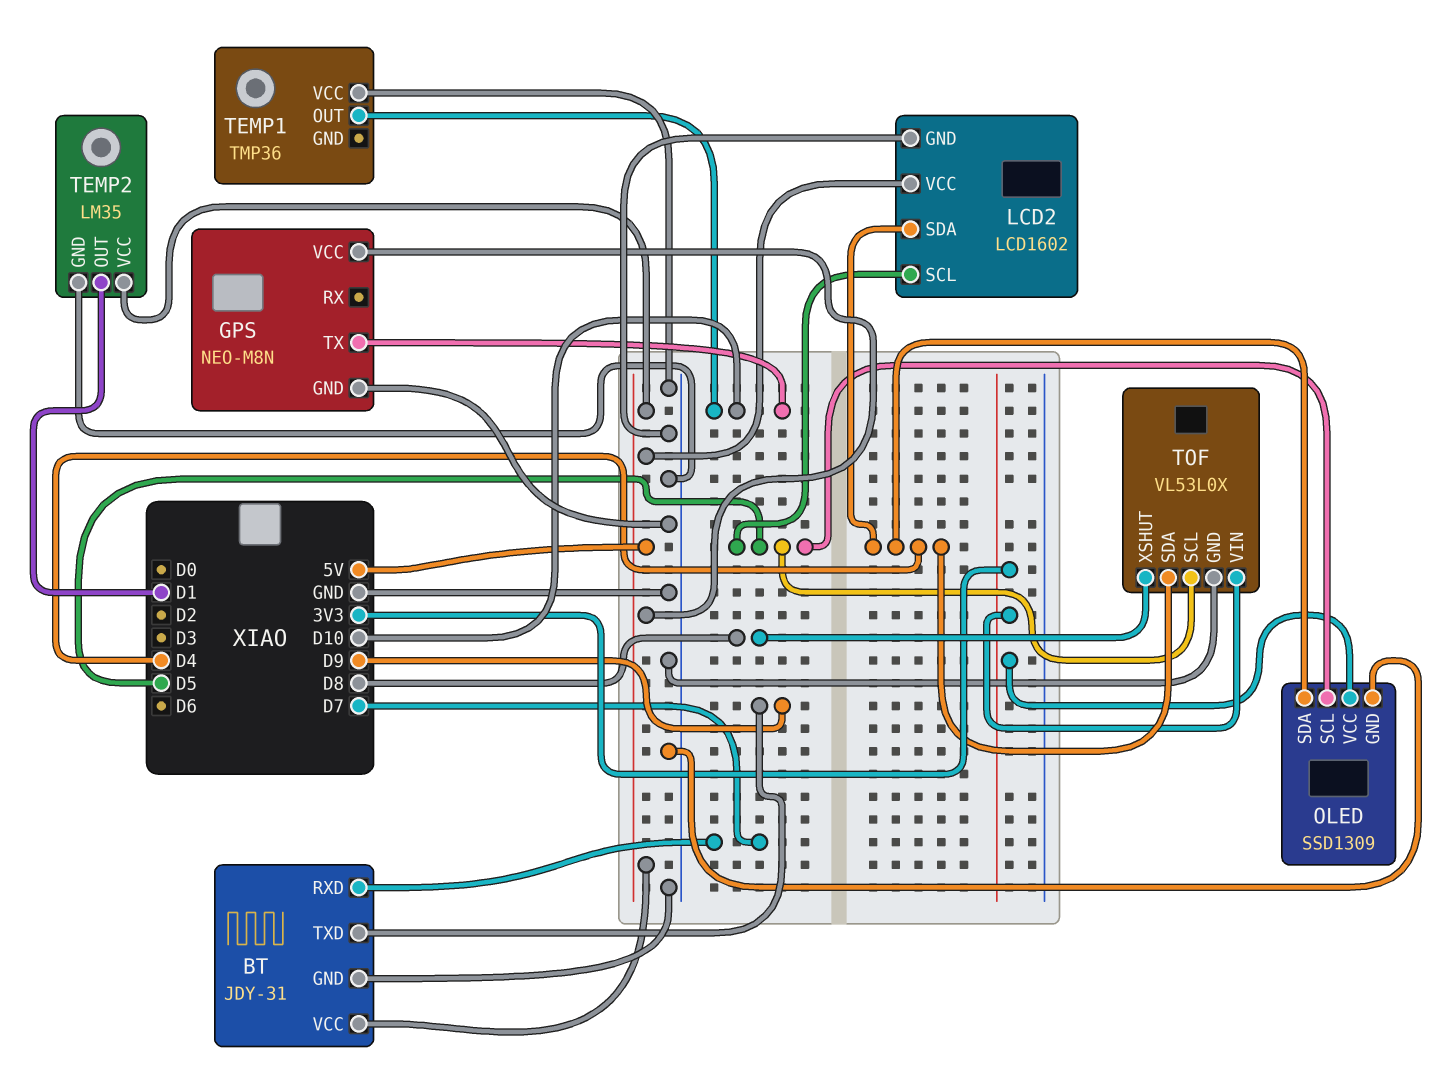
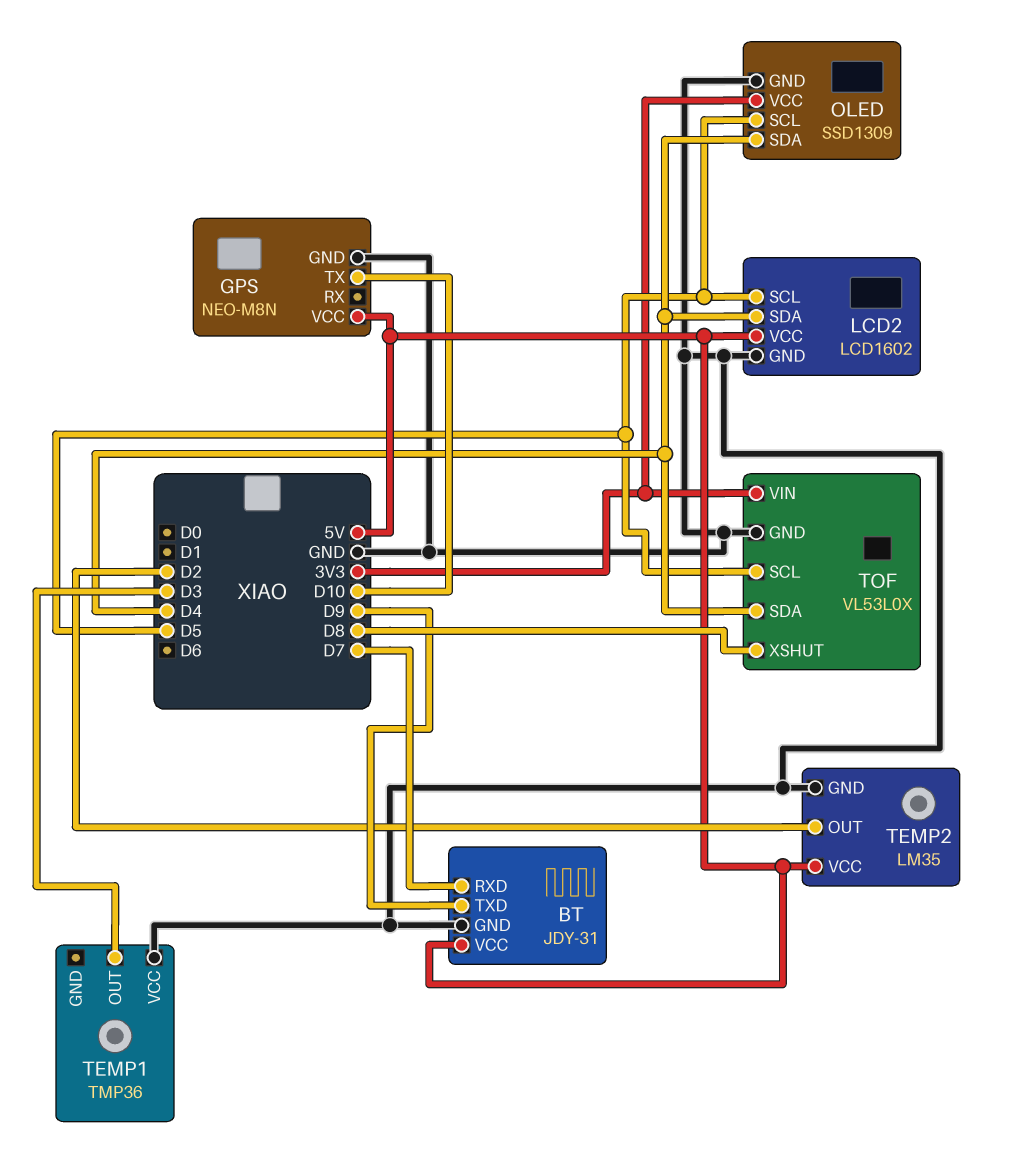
TEMP1 pin OUT: D10 -> D3
TEMP2 pin OUT: D1 -> D2

